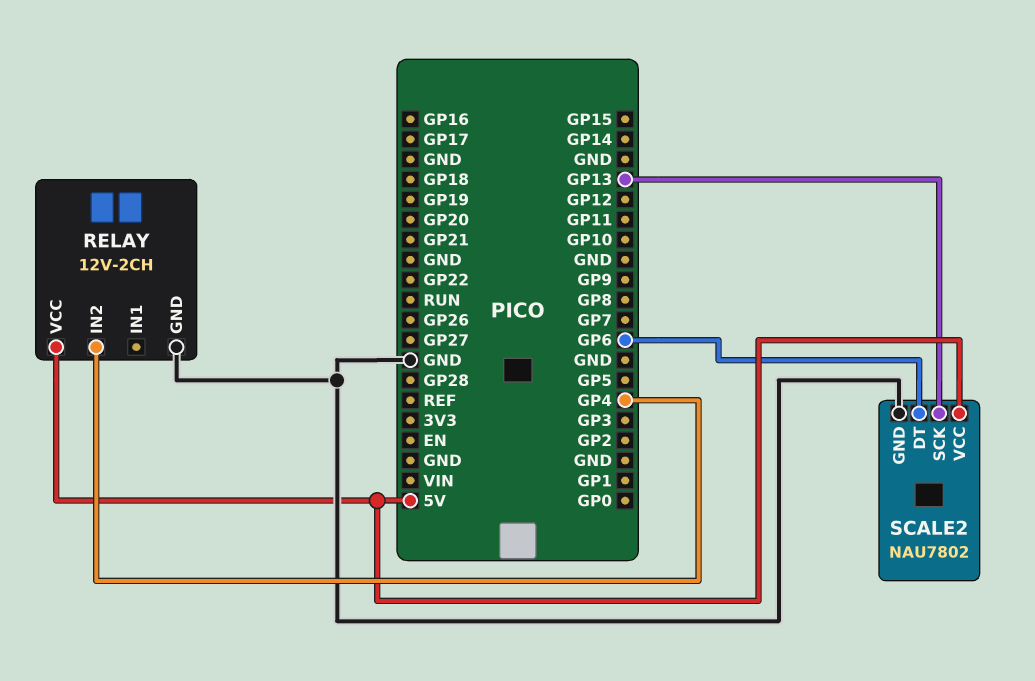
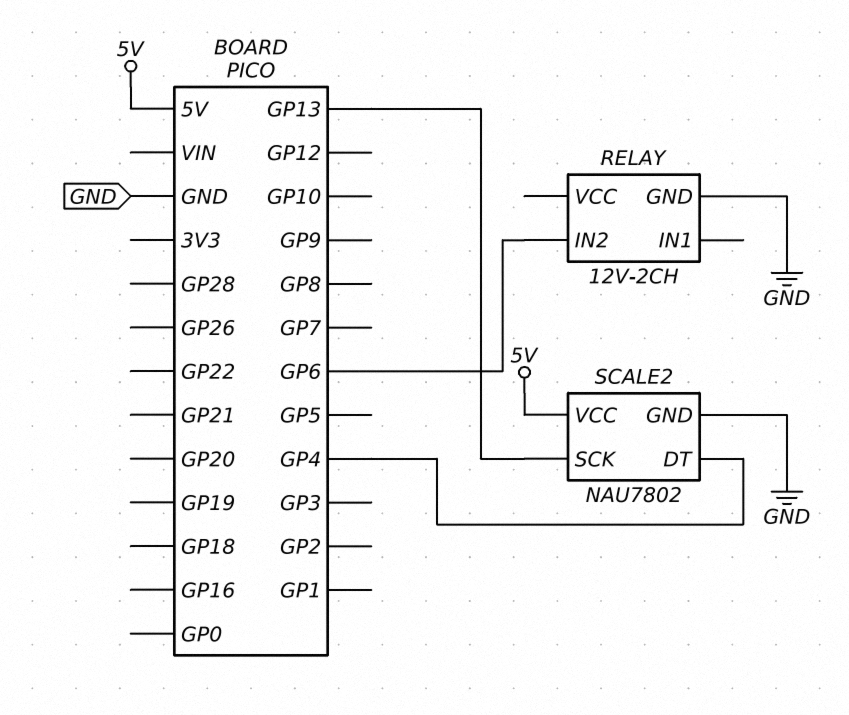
RELAY pin IN2: GP4 -> GP6
RELAY pin VCC: 5V -> none
SCALE2 pin DT: GP6 -> GP4

